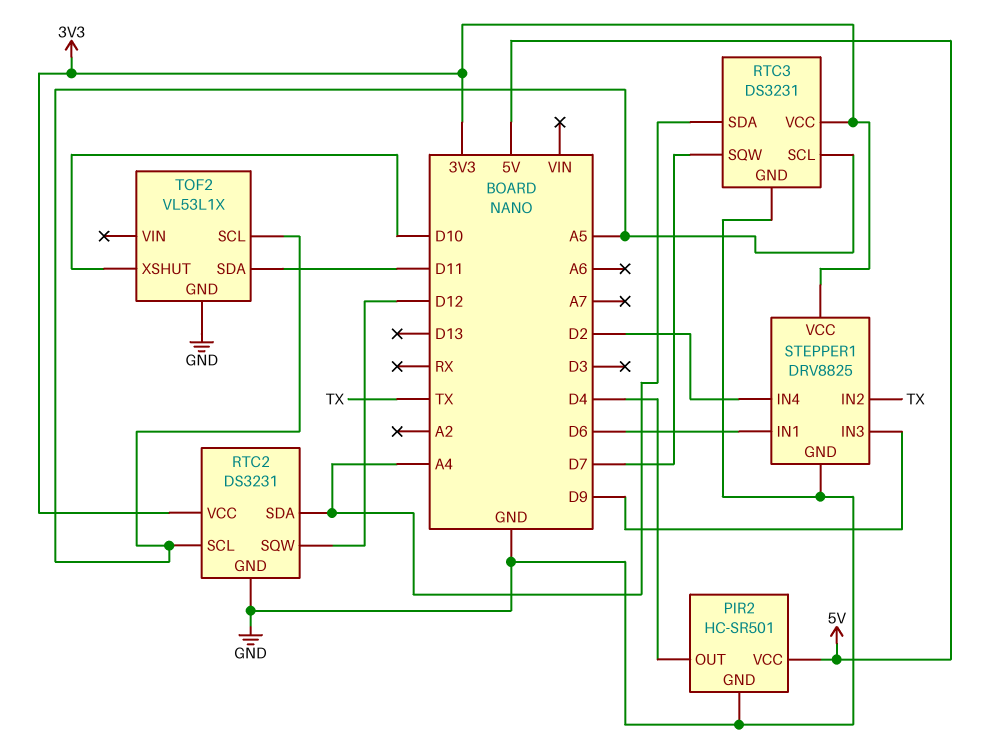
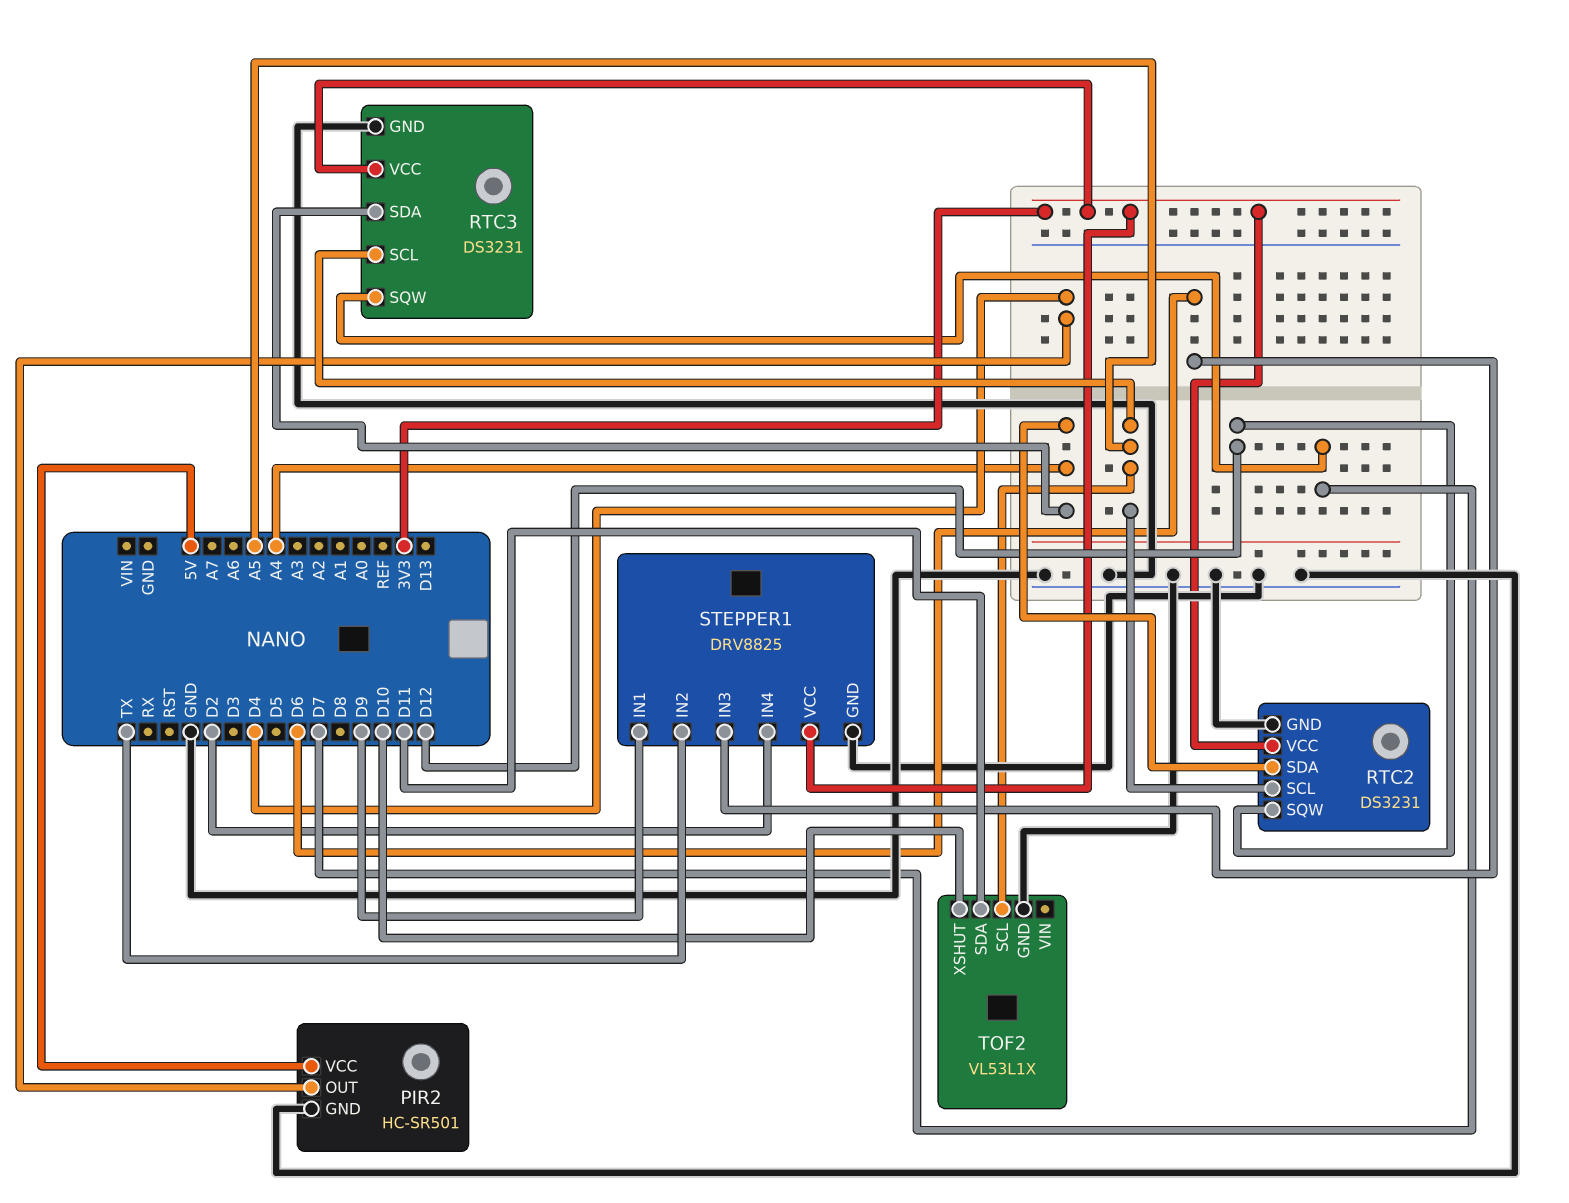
STEPPER1 pin IN1: D6 -> D9
STEPPER1 pin IN3: D9 -> D6

